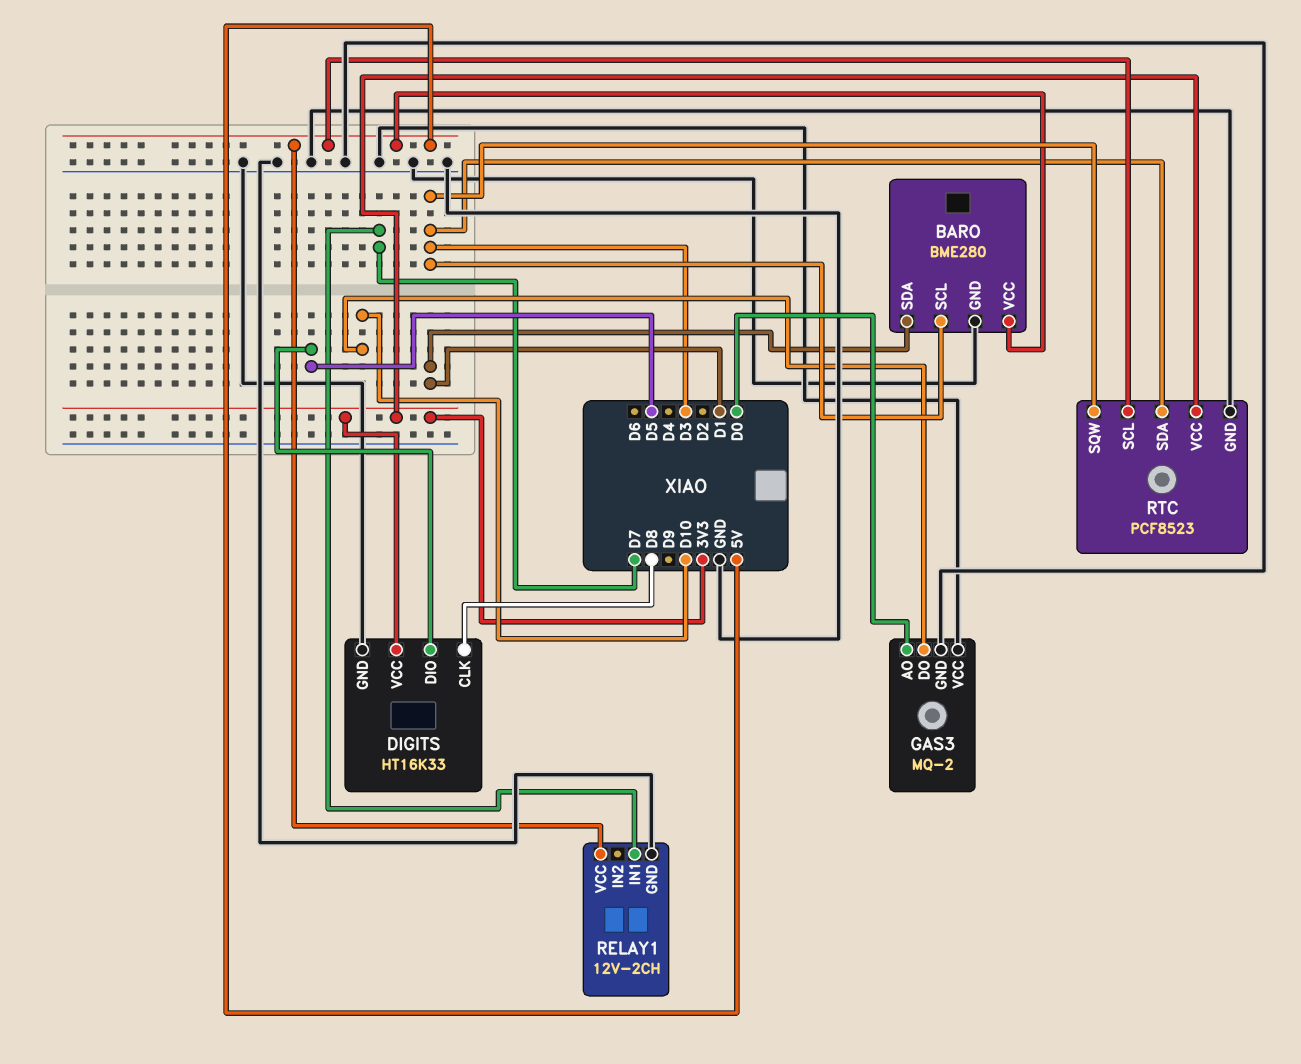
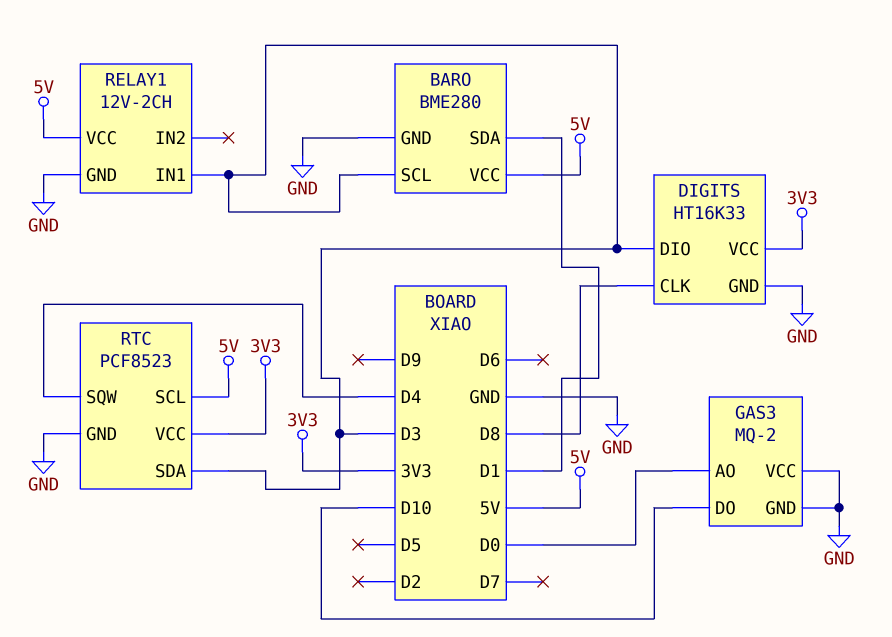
DIGITS pin DIO: D5 -> D3
RELAY1 pin IN1: D7 -> D3
RTC pin SQW: D3 -> D4

